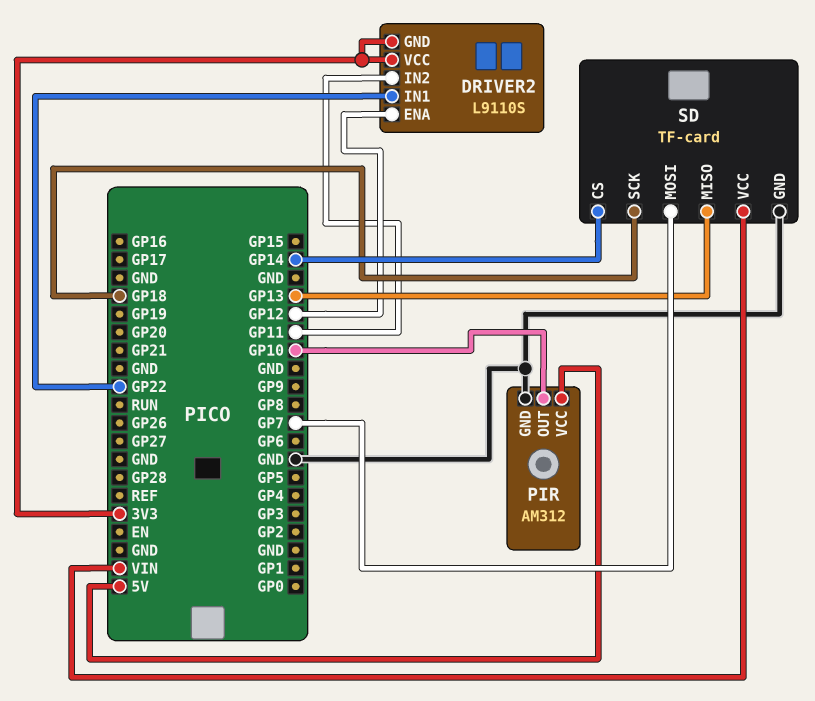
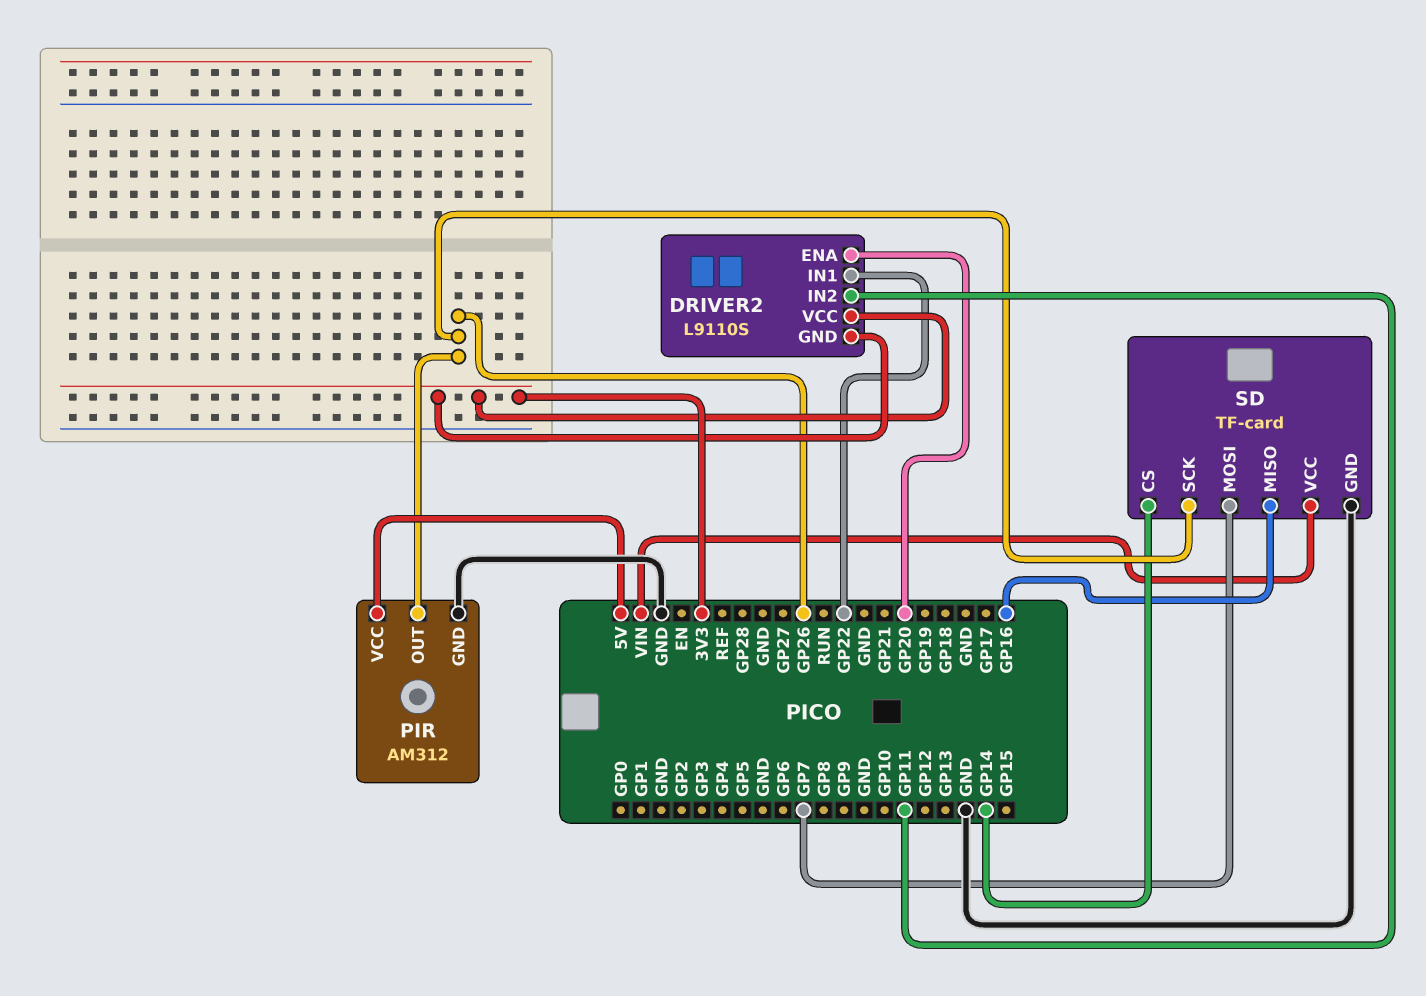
DRIVER2 pin ENA: GP12 -> GP20
PIR pin OUT: GP10 -> GP26
SD pin MISO: GP13 -> GP16
SD pin SCK: GP18 -> GP26

